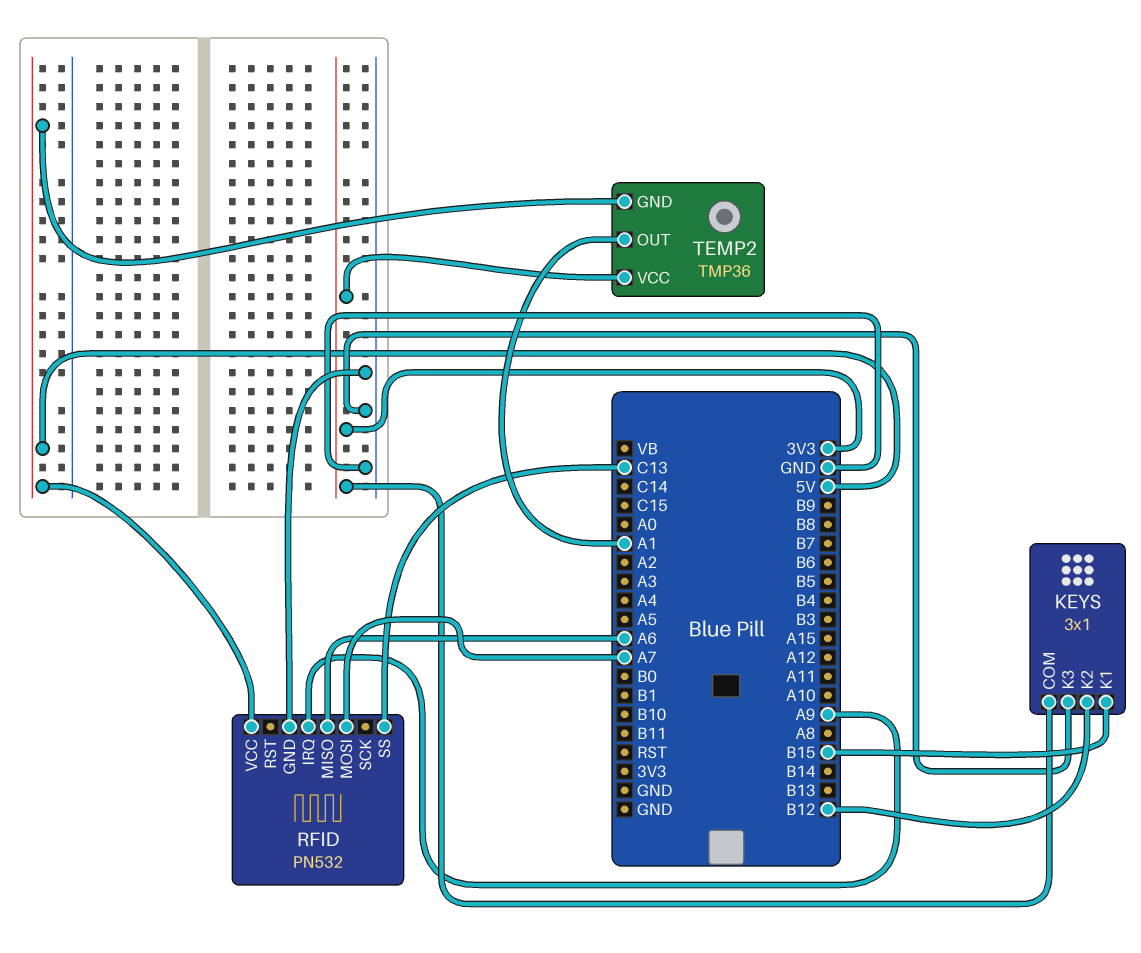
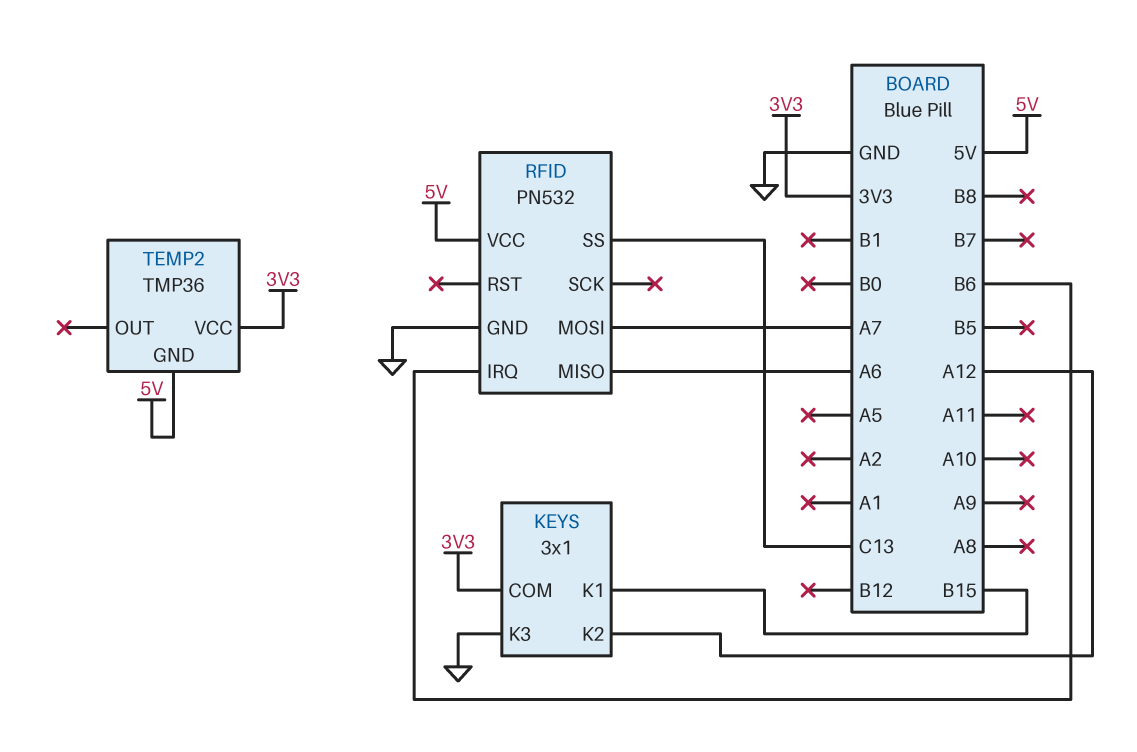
KEYS pin K2: B12 -> A12
RFID pin IRQ: A9 -> B6
TEMP2 pin OUT: A1 -> none

